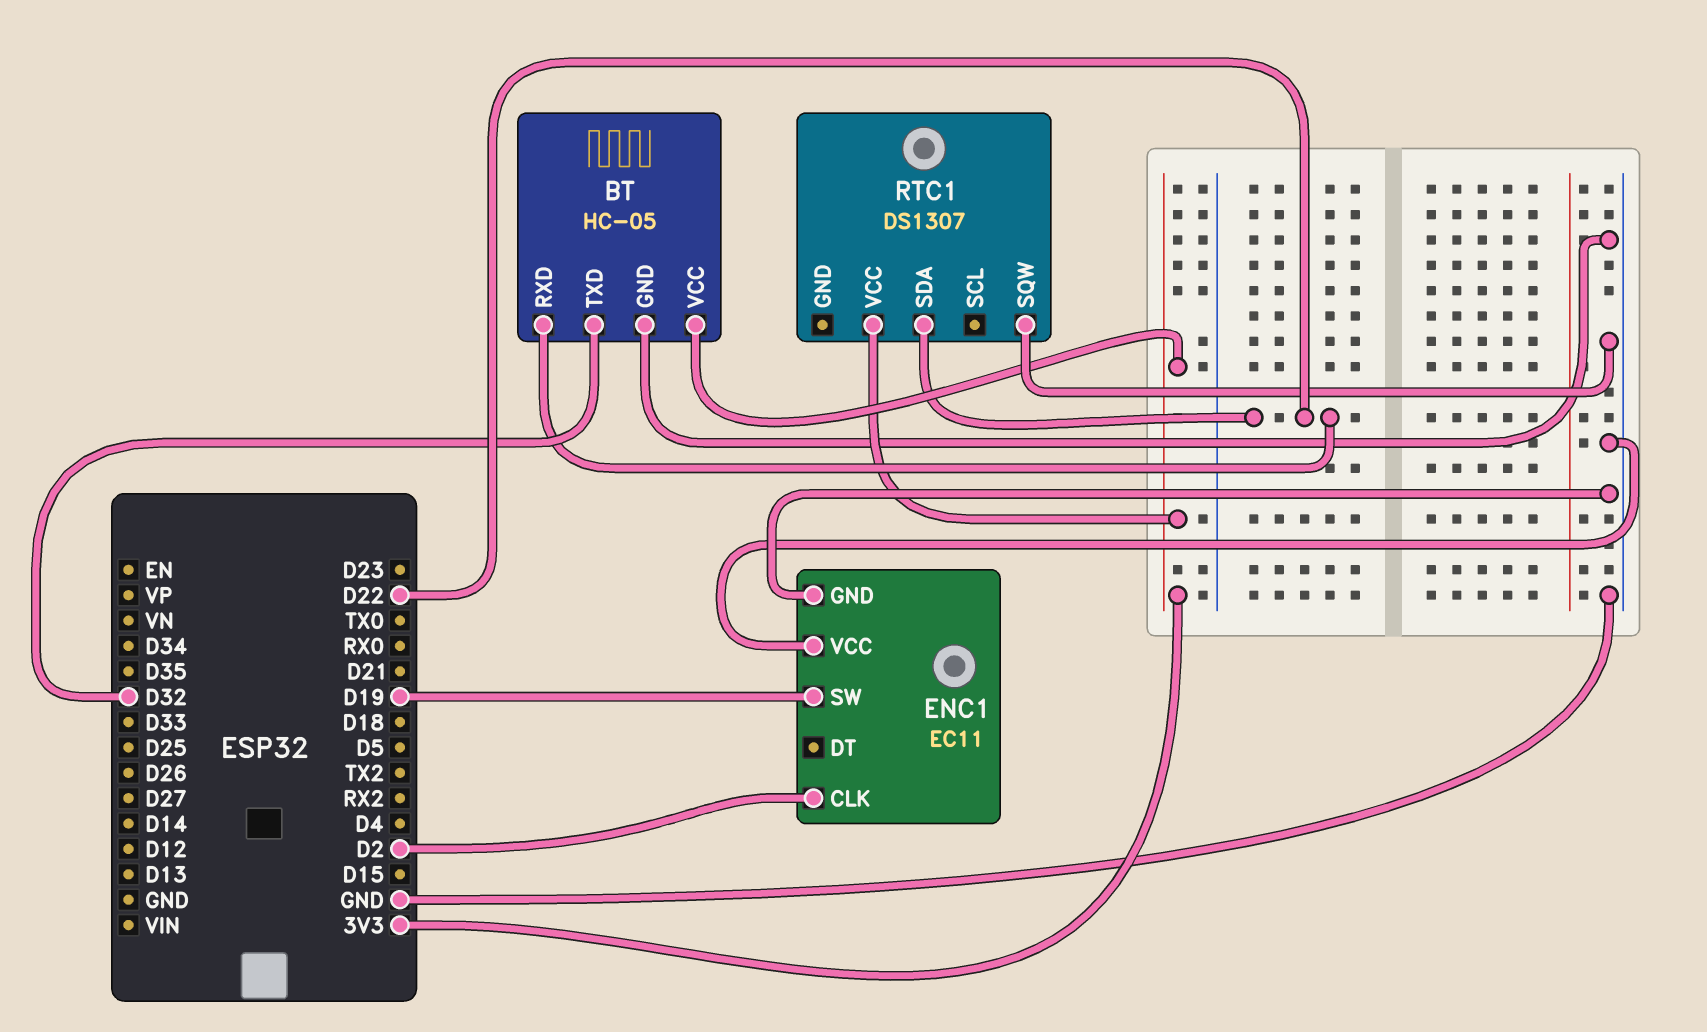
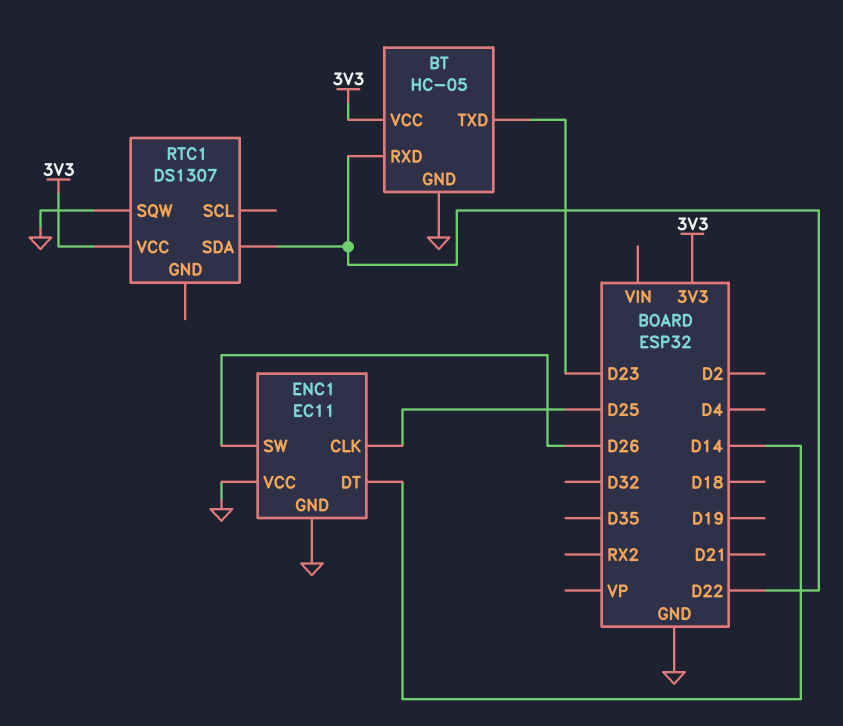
BT pin TXD: D32 -> D23
ENC1 pin CLK: D2 -> D25
ENC1 pin DT: none -> D14
ENC1 pin SW: D19 -> D26

